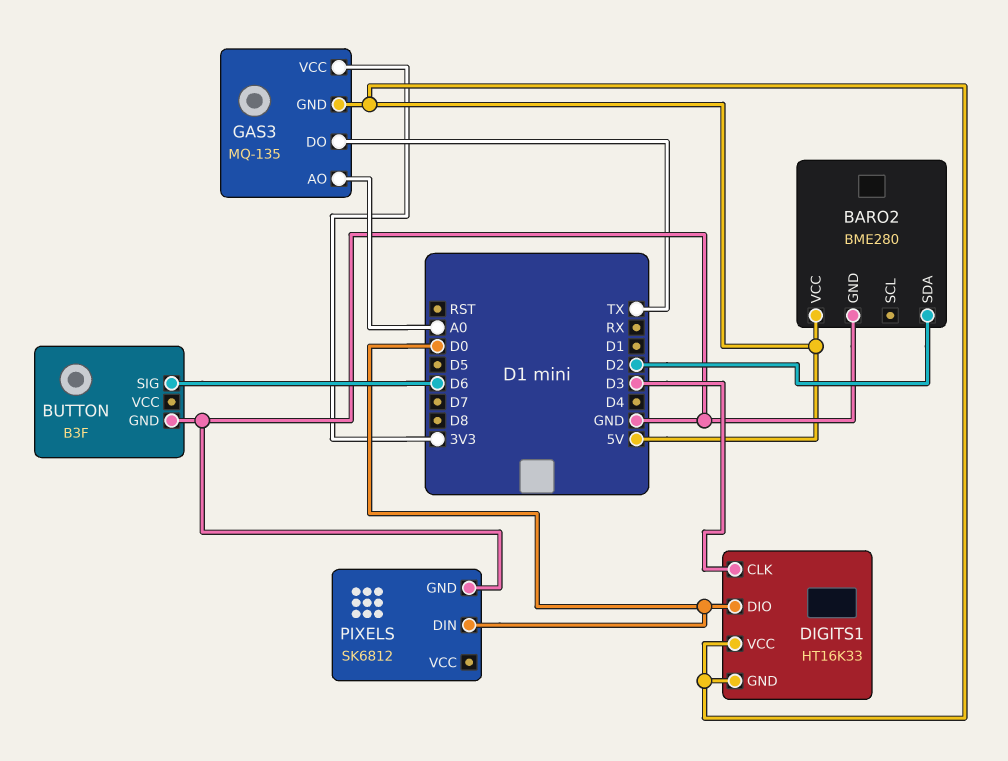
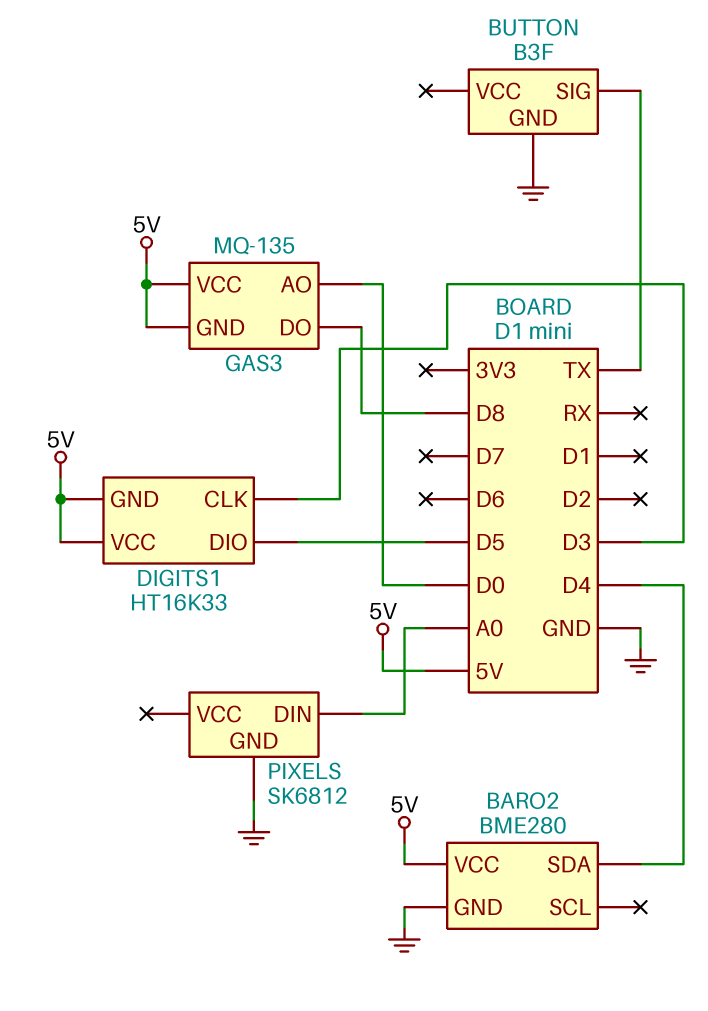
BARO2 pin SDA: D2 -> D4
BUTTON pin SIG: D6 -> TX
DIGITS1 pin DIO: D0 -> D5
GAS3 pin AO: A0 -> D0
GAS3 pin DO: TX -> D8
GAS3 pin VCC: 3V3 -> 5V
PIXELS pin DIN: D0 -> A0

